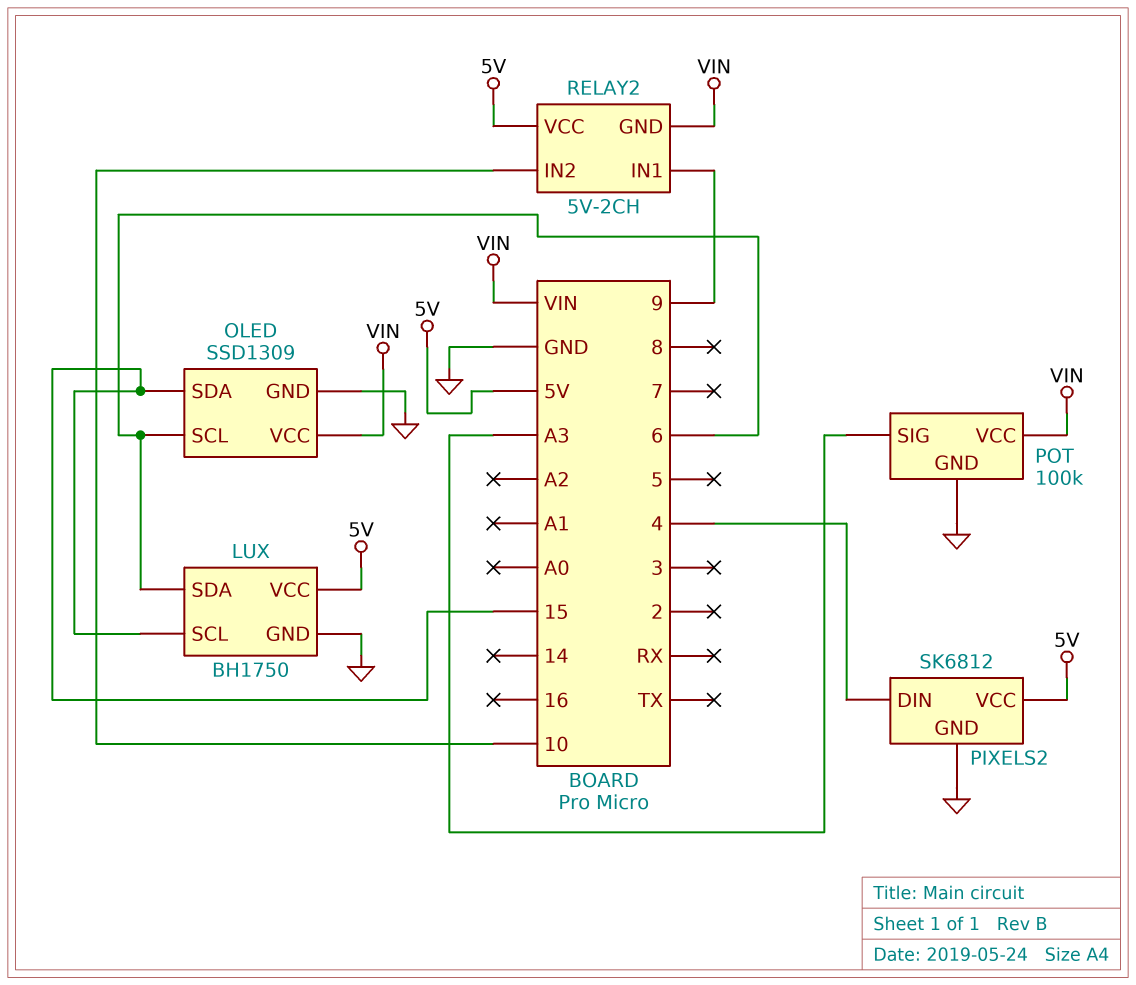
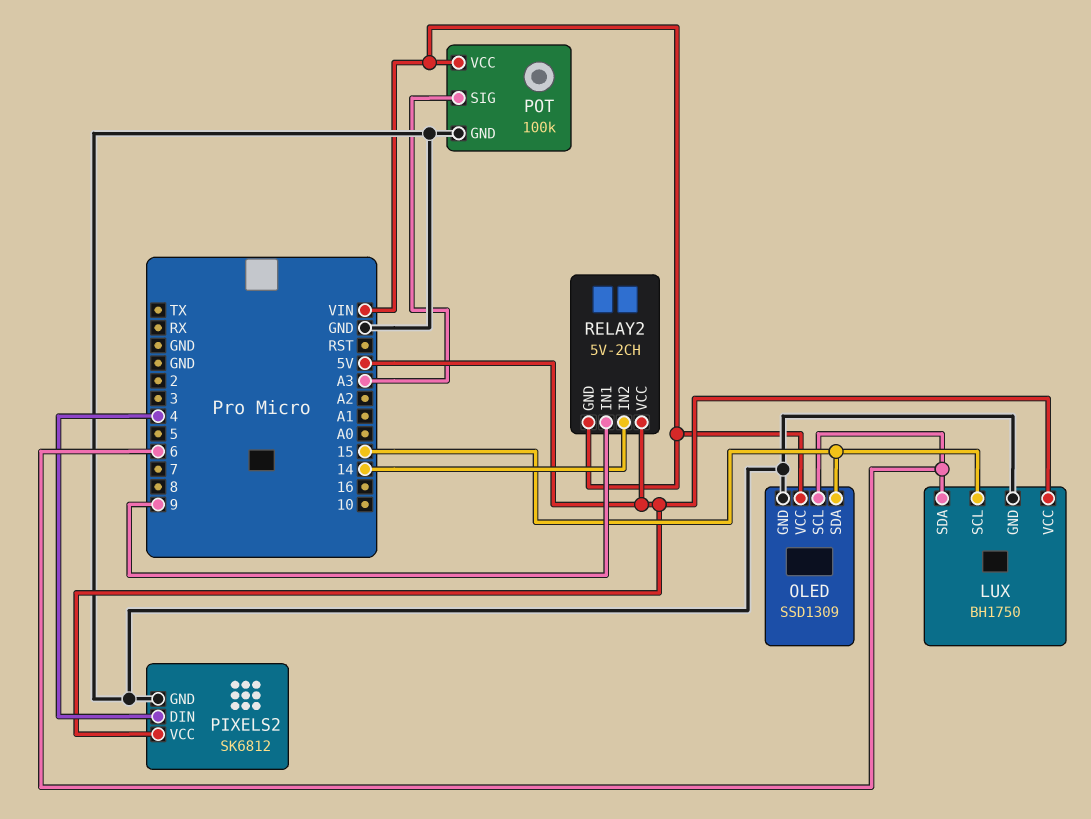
RELAY2 pin IN2: 10 -> 14

